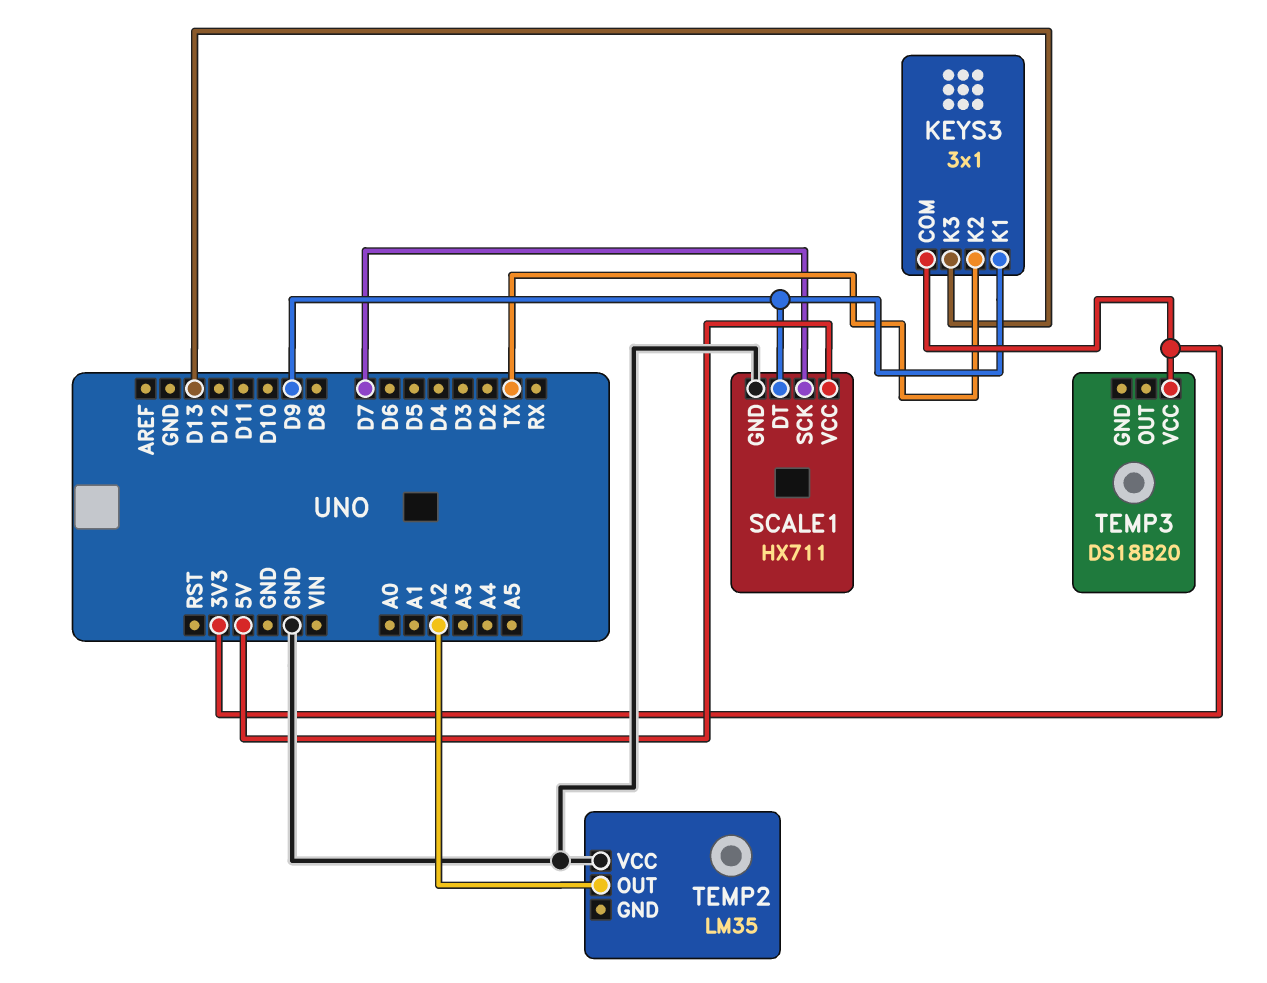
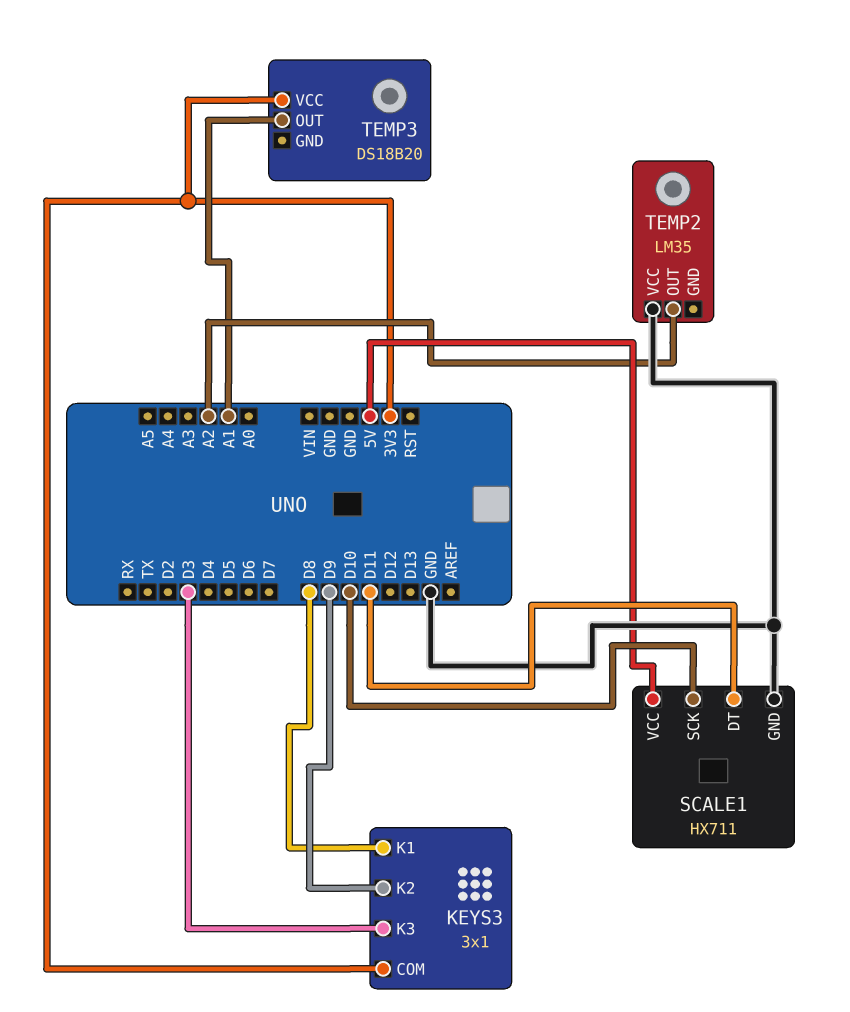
KEYS3 pin K1: D9 -> D8
KEYS3 pin K2: TX -> D9
KEYS3 pin K3: D13 -> D3
SCALE1 pin DT: D9 -> D11
SCALE1 pin SCK: D7 -> D10
TEMP3 pin OUT: none -> A1

